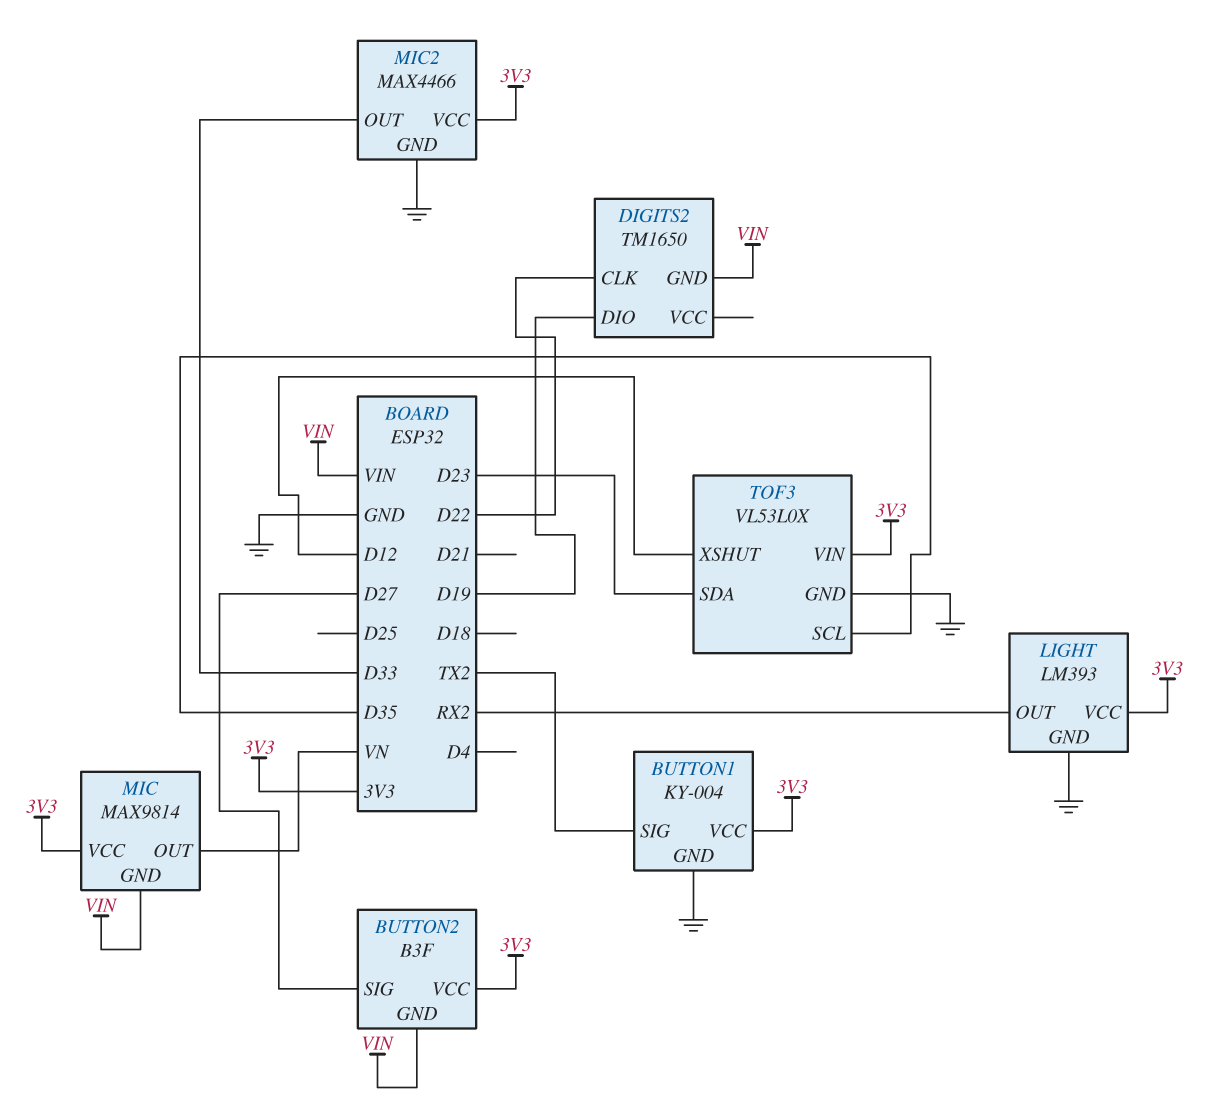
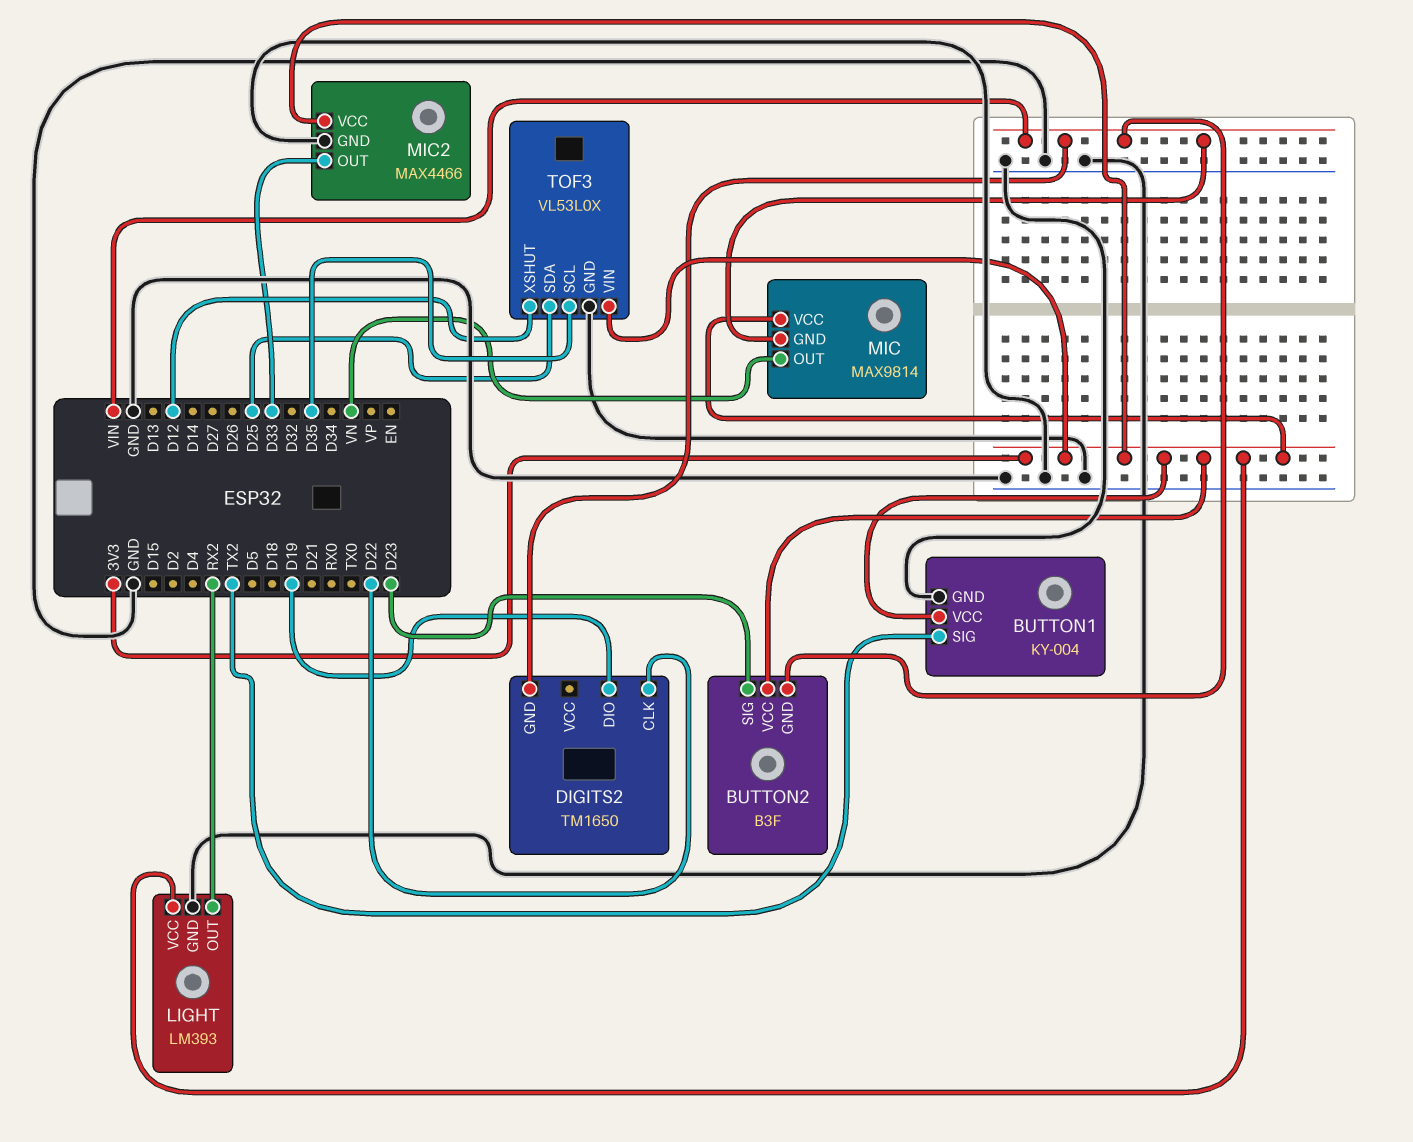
BUTTON2 pin SIG: D27 -> D23
TOF3 pin SDA: D23 -> D25

